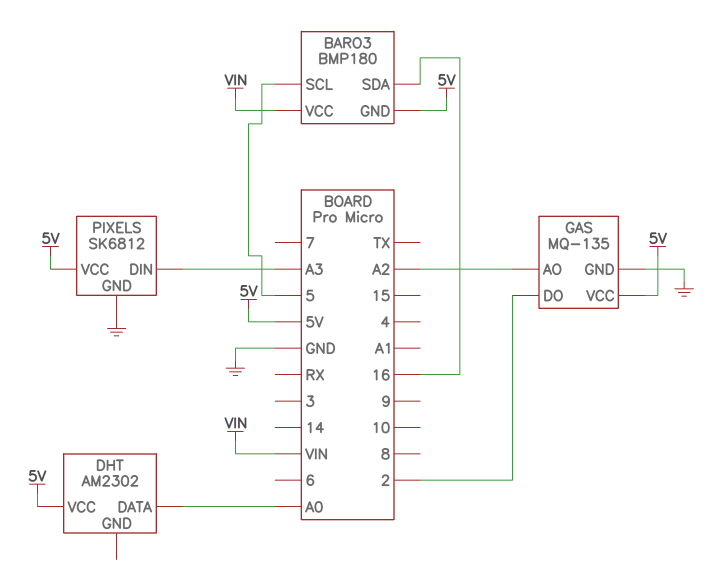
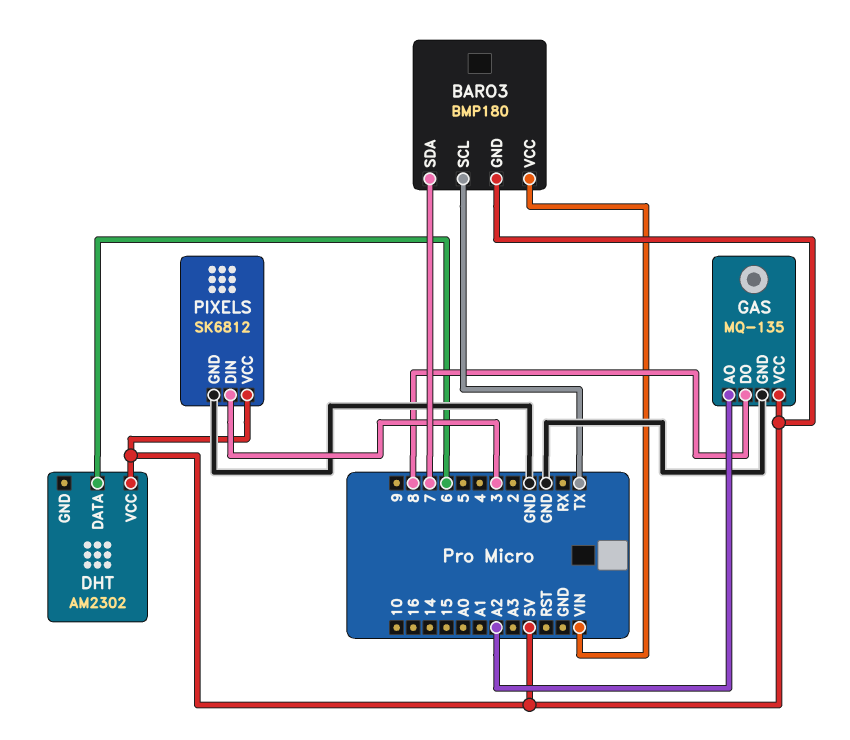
BARO3 pin SCL: 5 -> TX
BARO3 pin SDA: 16 -> 7
DHT pin DATA: A0 -> 6
GAS pin DO: 2 -> 8
PIXELS pin DIN: A3 -> 3

